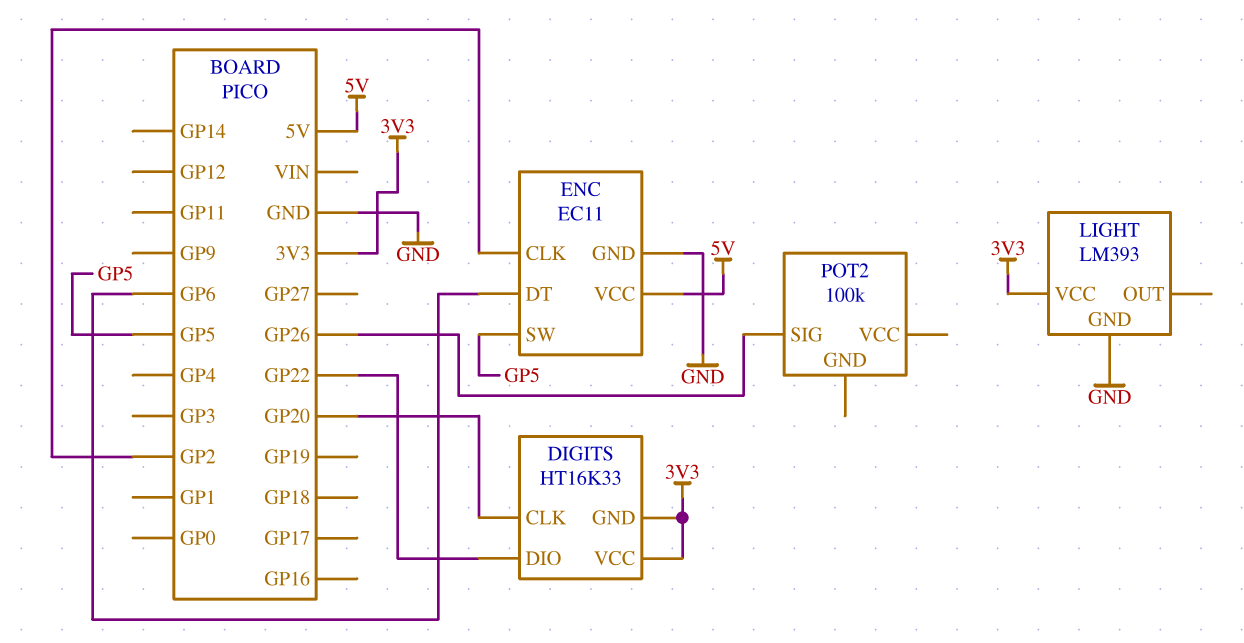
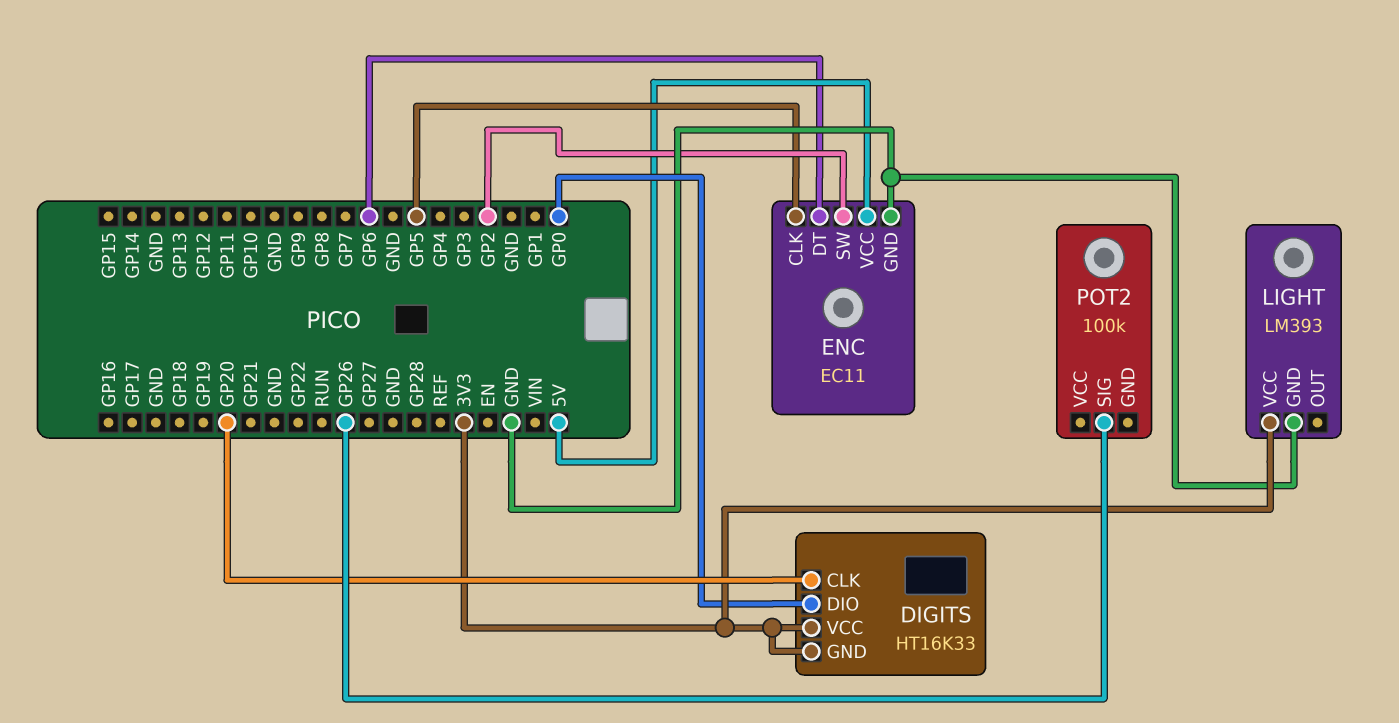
DIGITS pin DIO: GP22 -> GP0
ENC pin CLK: GP2 -> GP5
ENC pin SW: GP5 -> GP2

